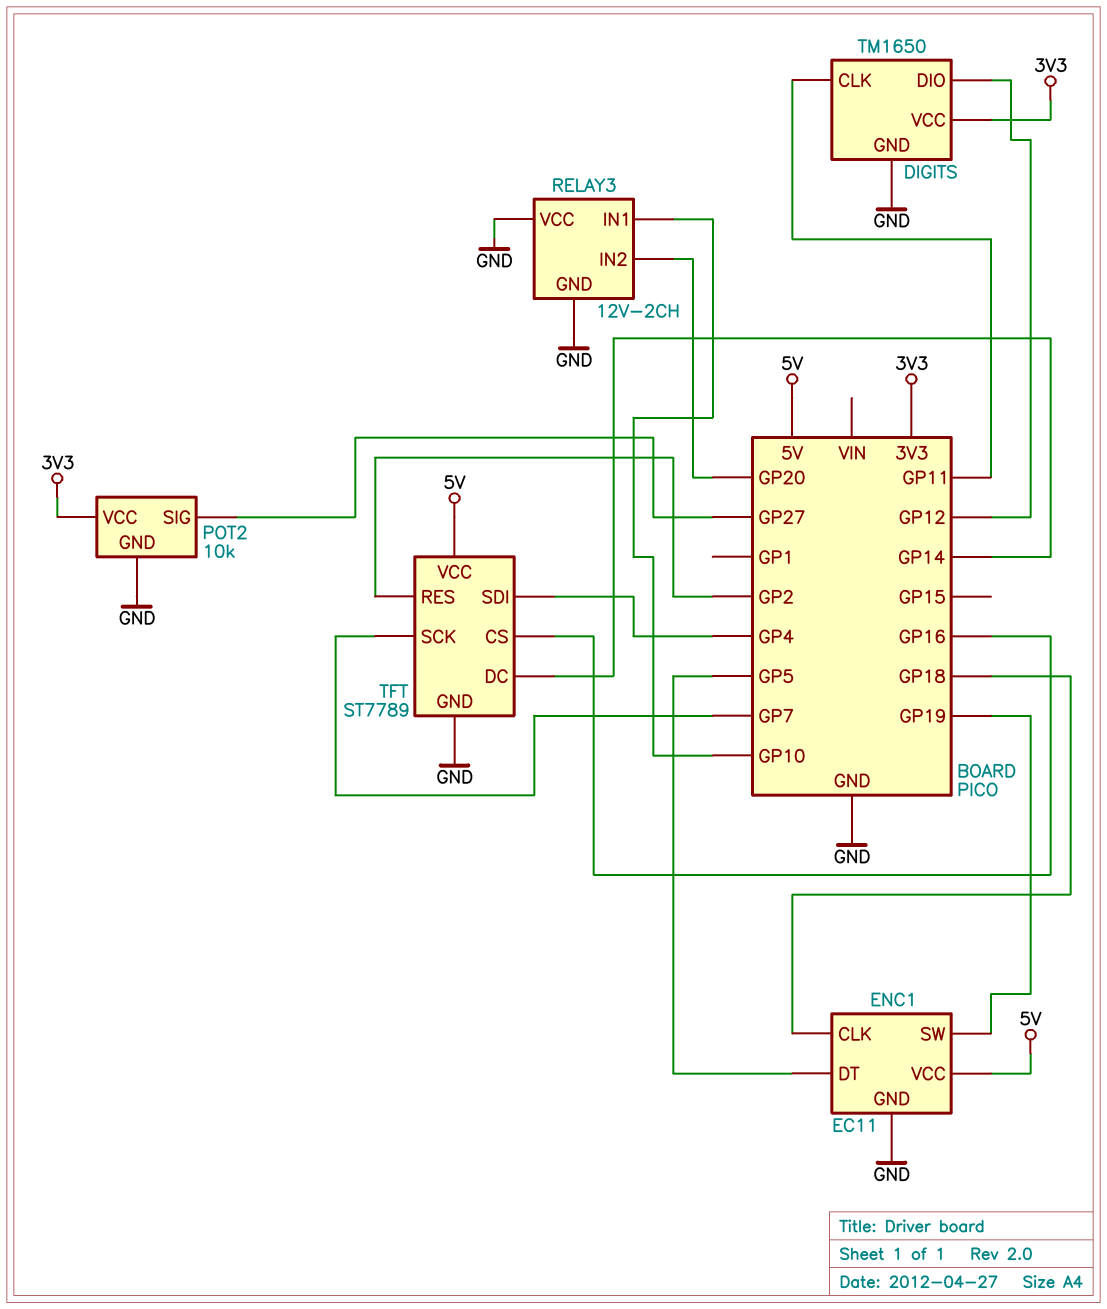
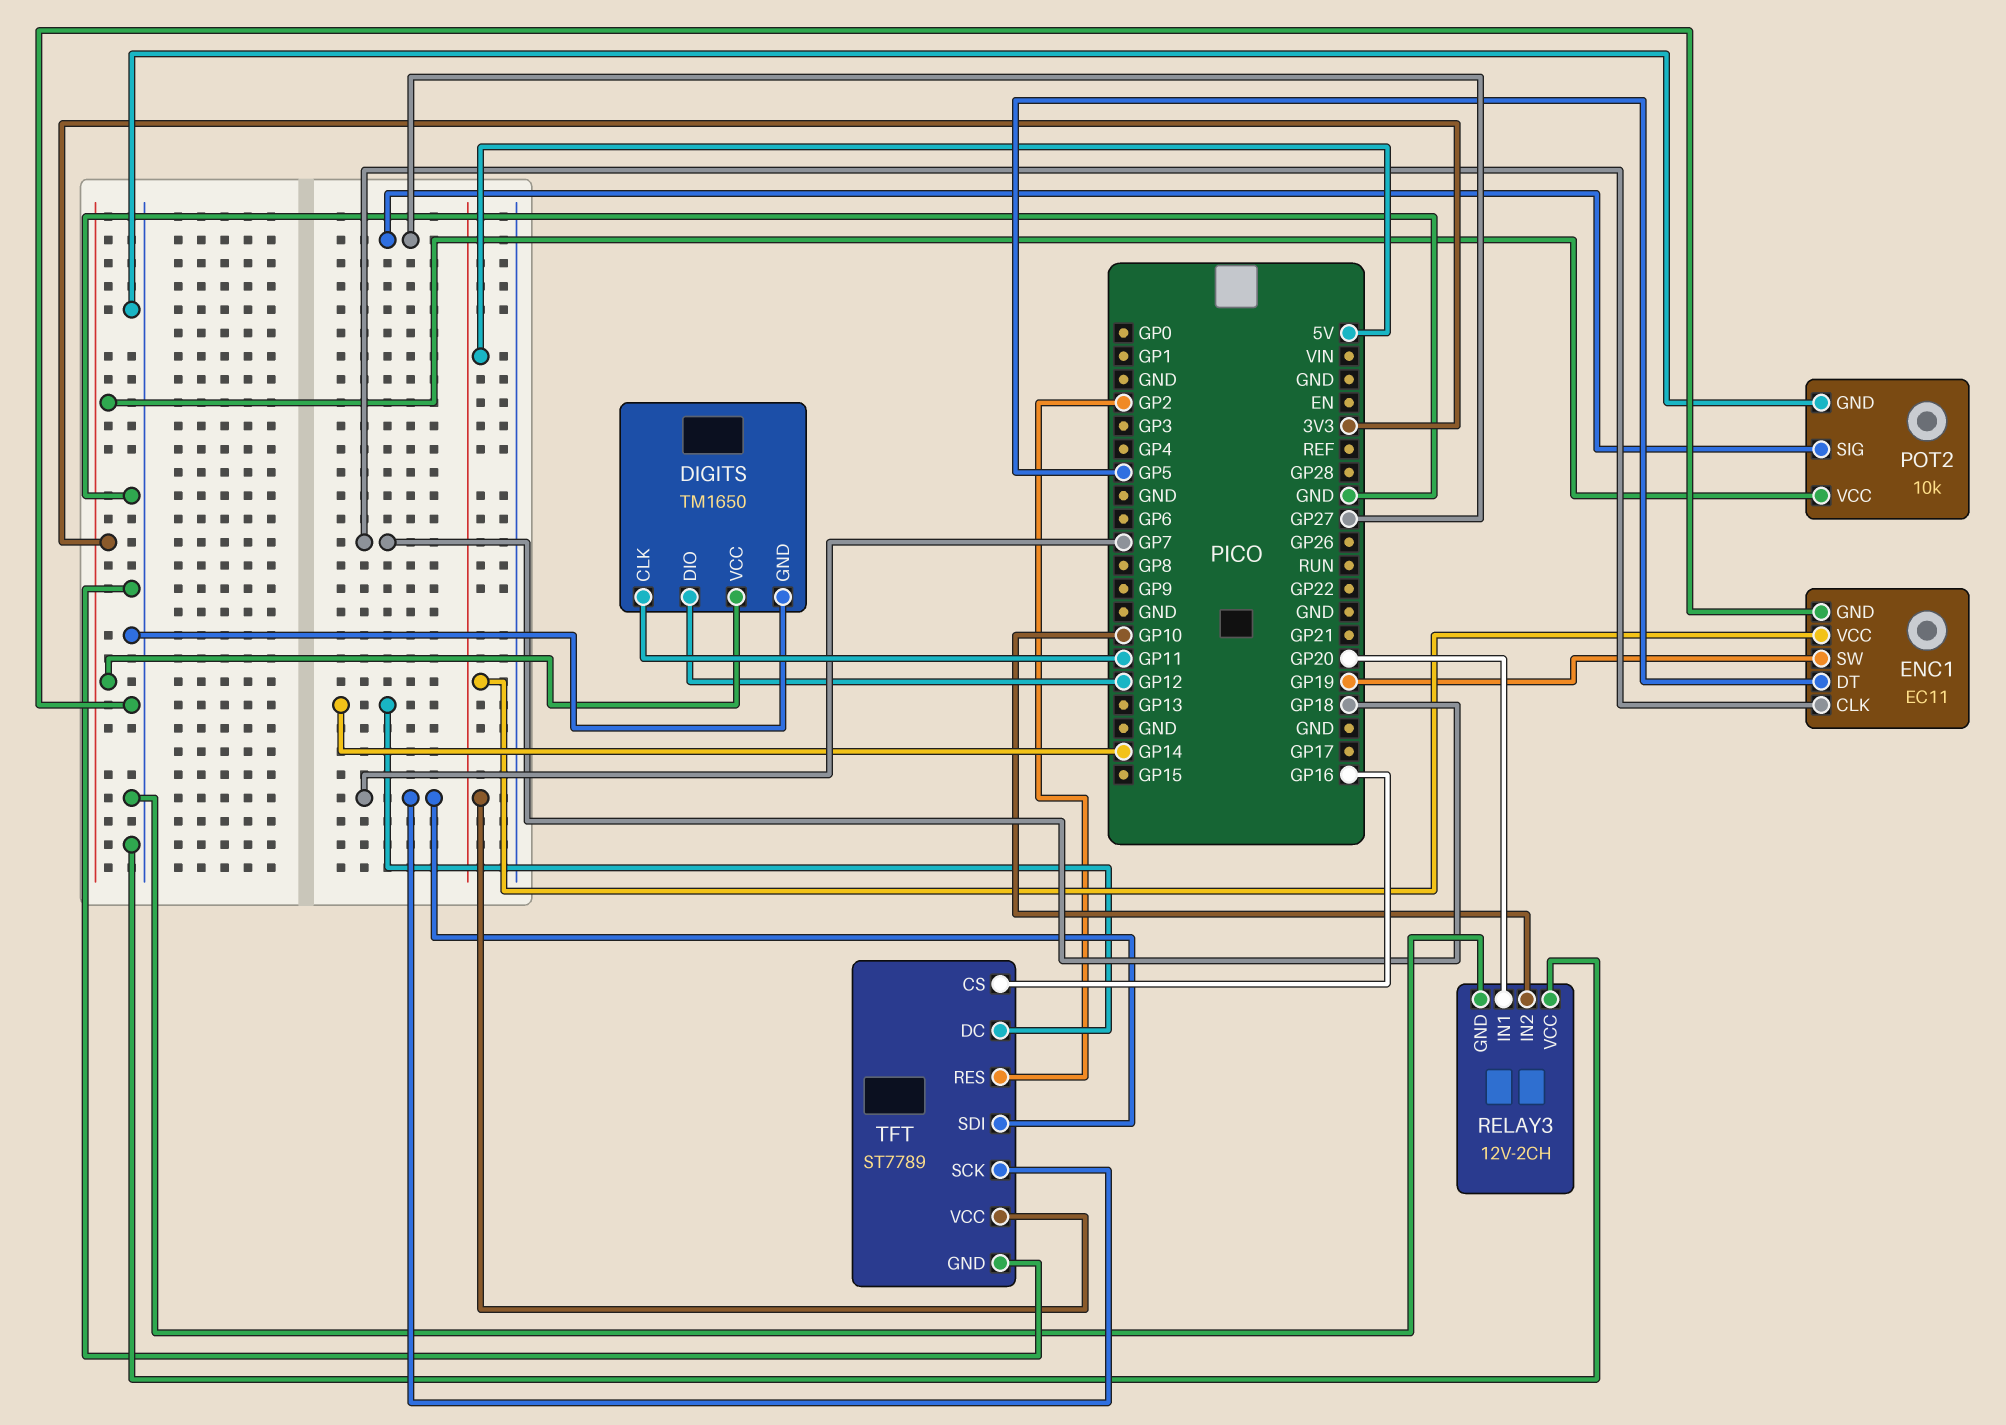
RELAY3 pin IN1: GP10 -> GP20
RELAY3 pin IN2: GP20 -> GP10
TFT pin SDI: GP4 -> GP7

